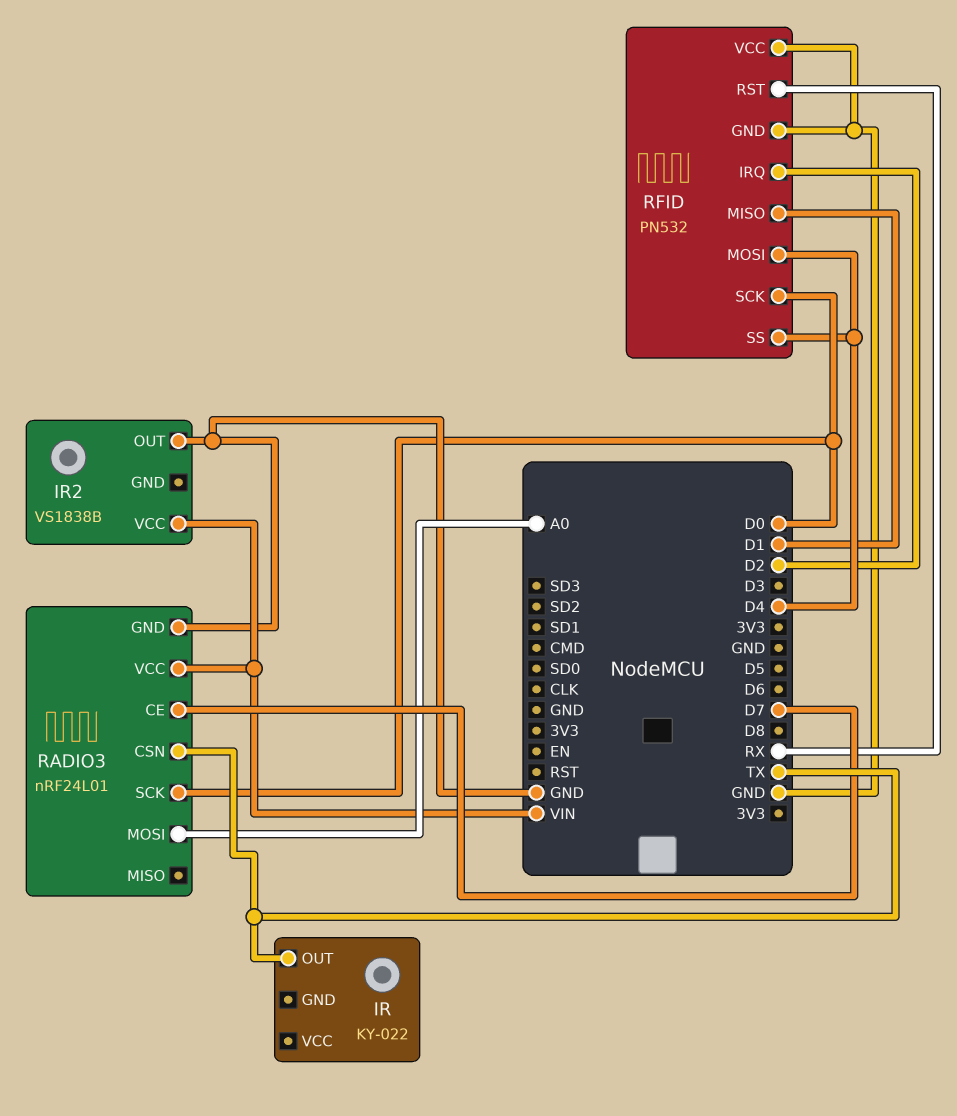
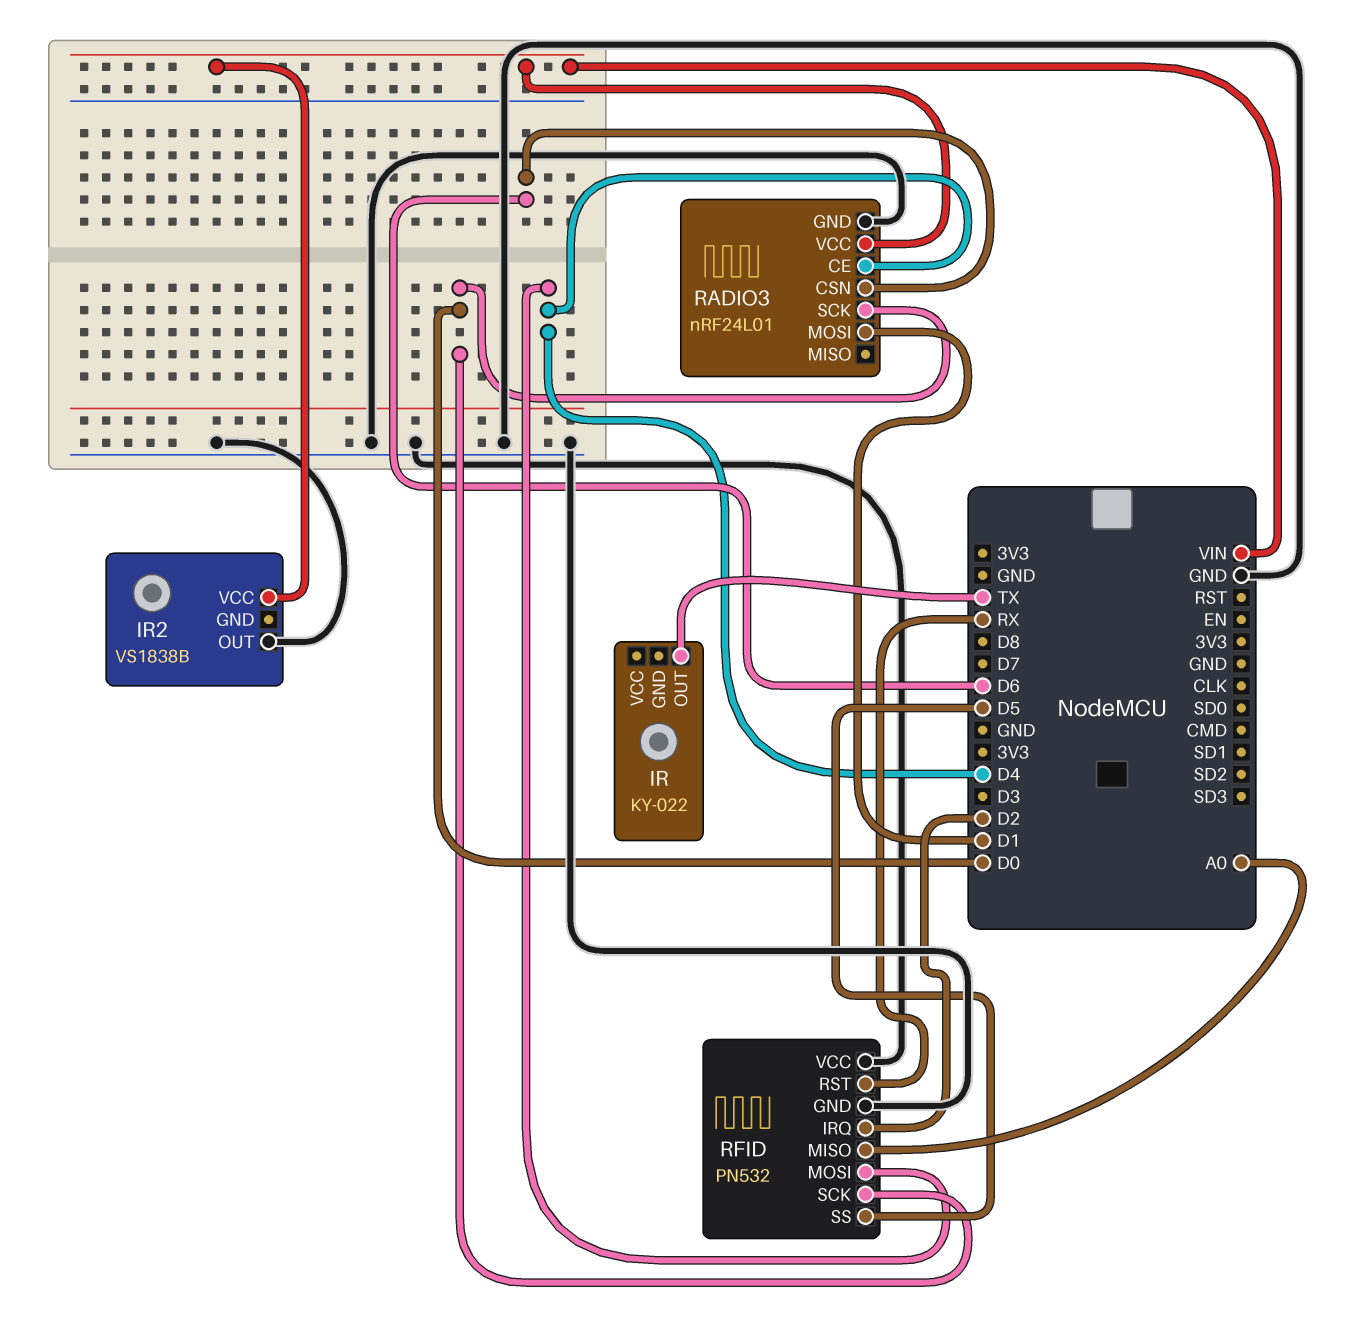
RADIO3 pin CE: D7 -> D4
RADIO3 pin CSN: TX -> D6
RADIO3 pin MOSI: A0 -> D1
RFID pin MISO: D1 -> A0
RFID pin SS: D4 -> D5

